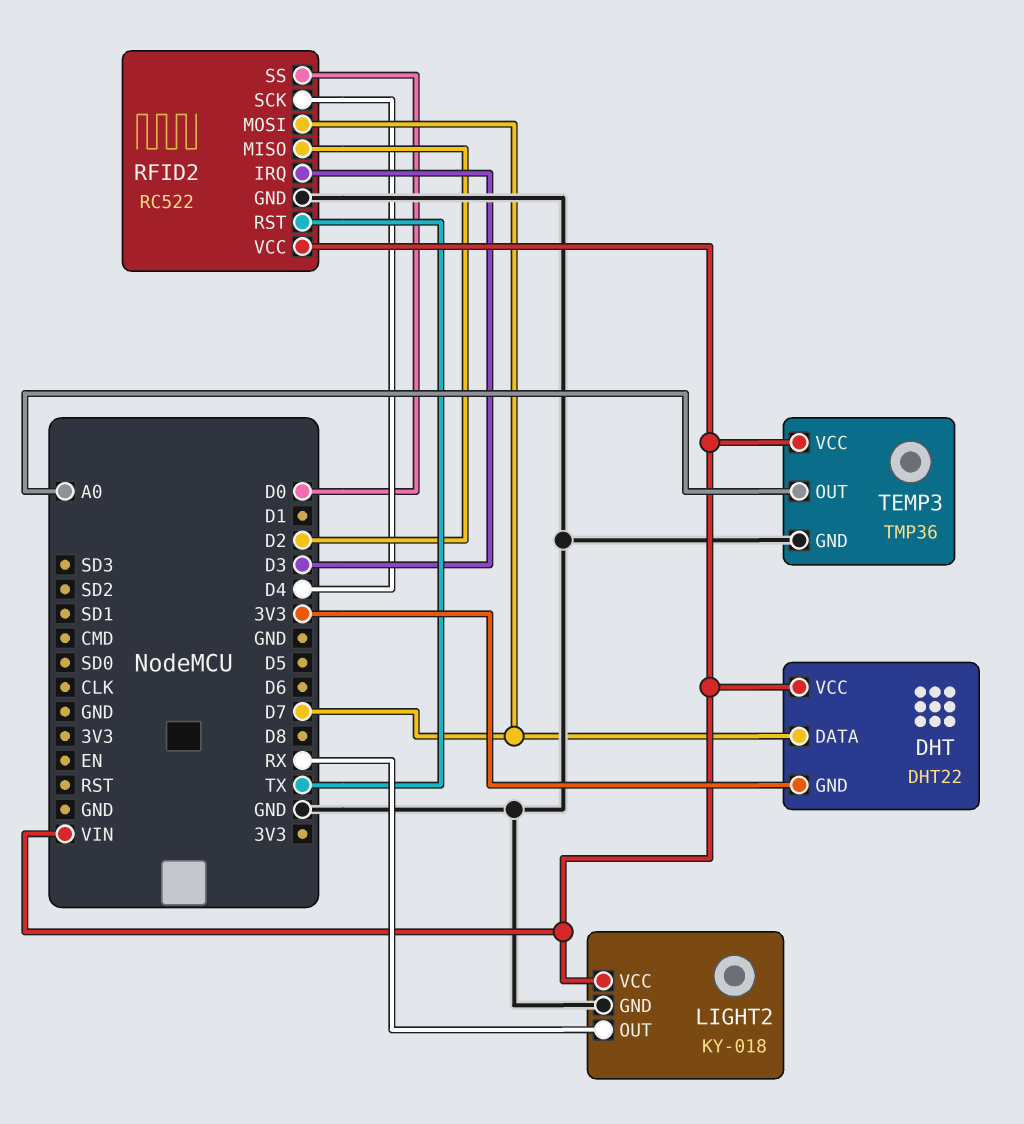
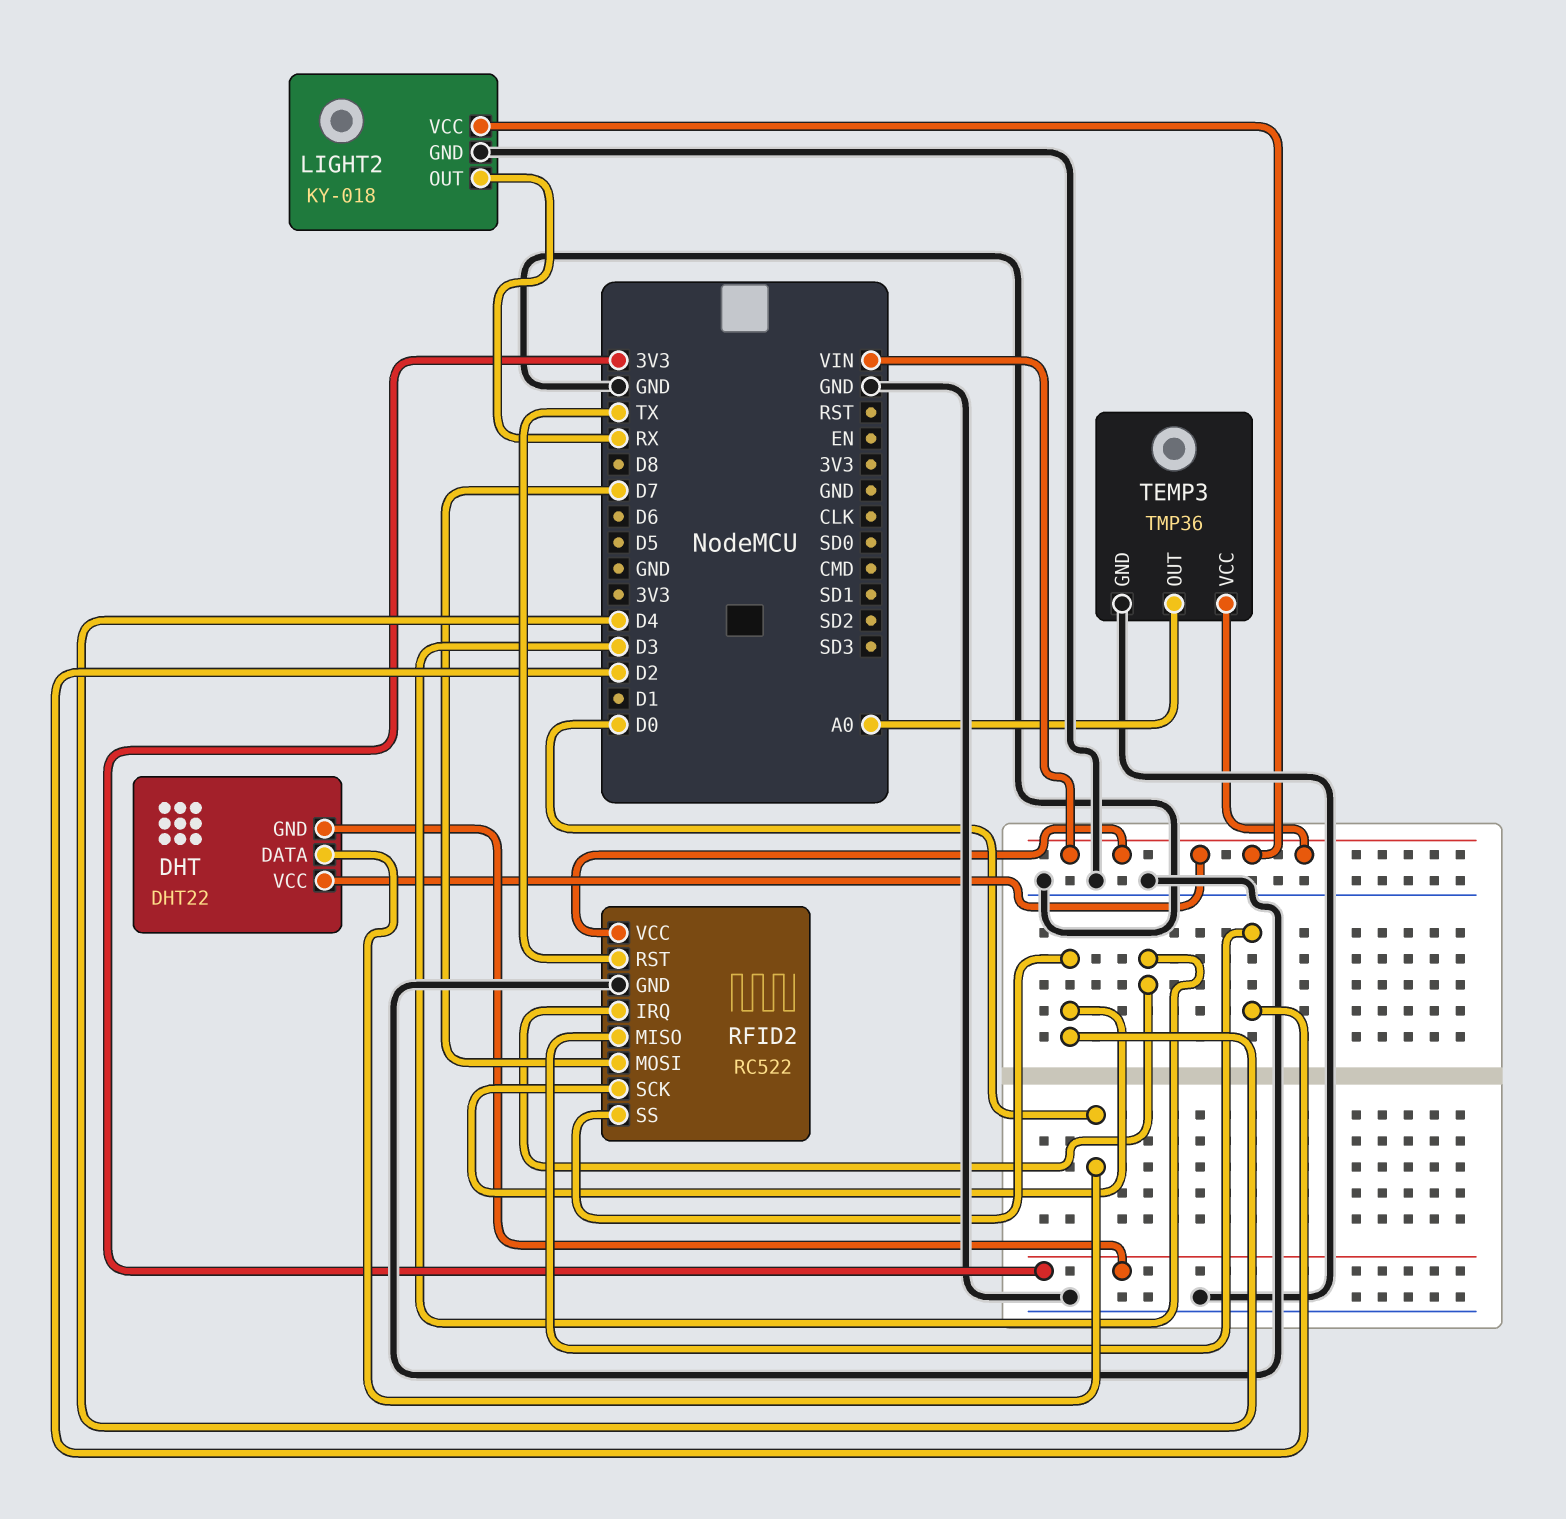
DHT pin DATA: D7 -> D0
RFID2 pin SS: D0 -> D4

